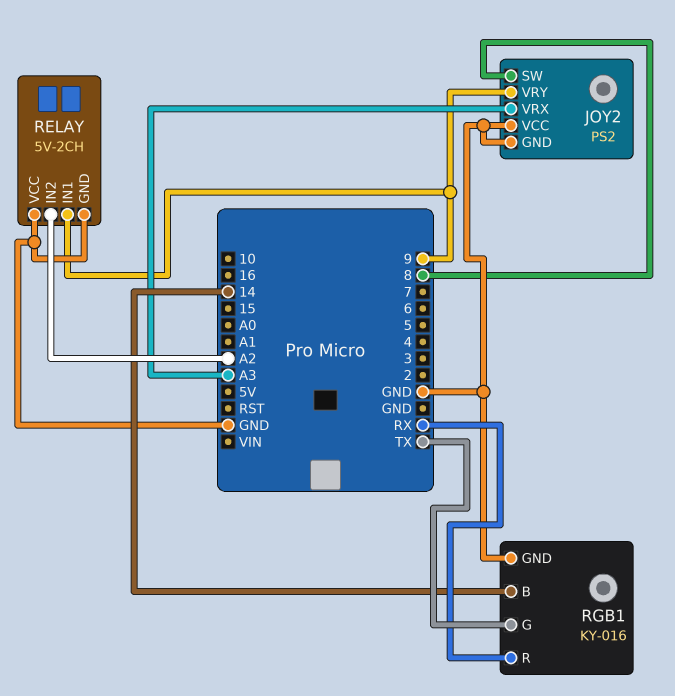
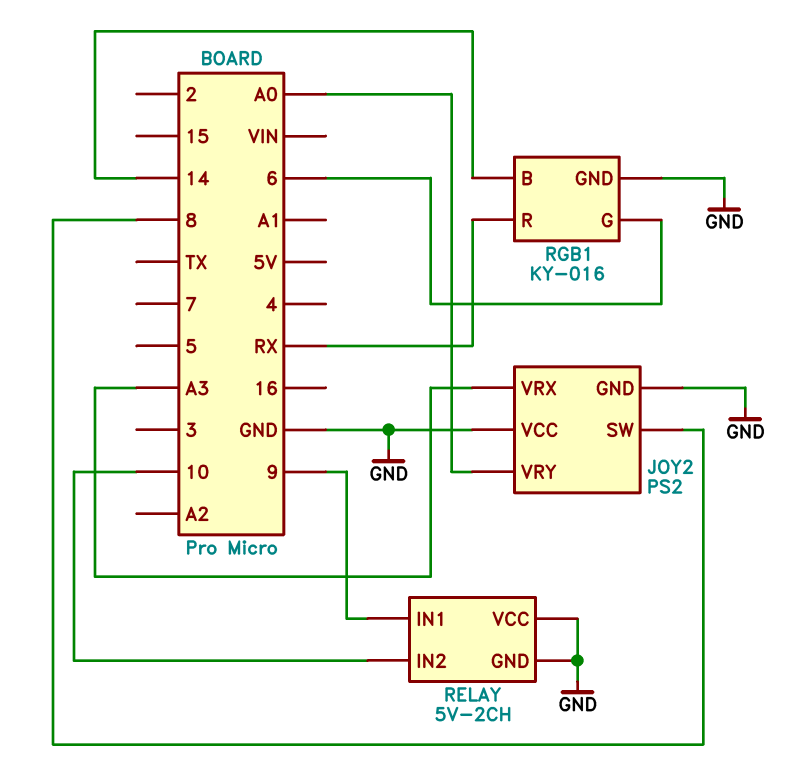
JOY2 pin VRY: 9 -> A0
RELAY pin IN2: A2 -> 10
RGB1 pin G: TX -> 6

